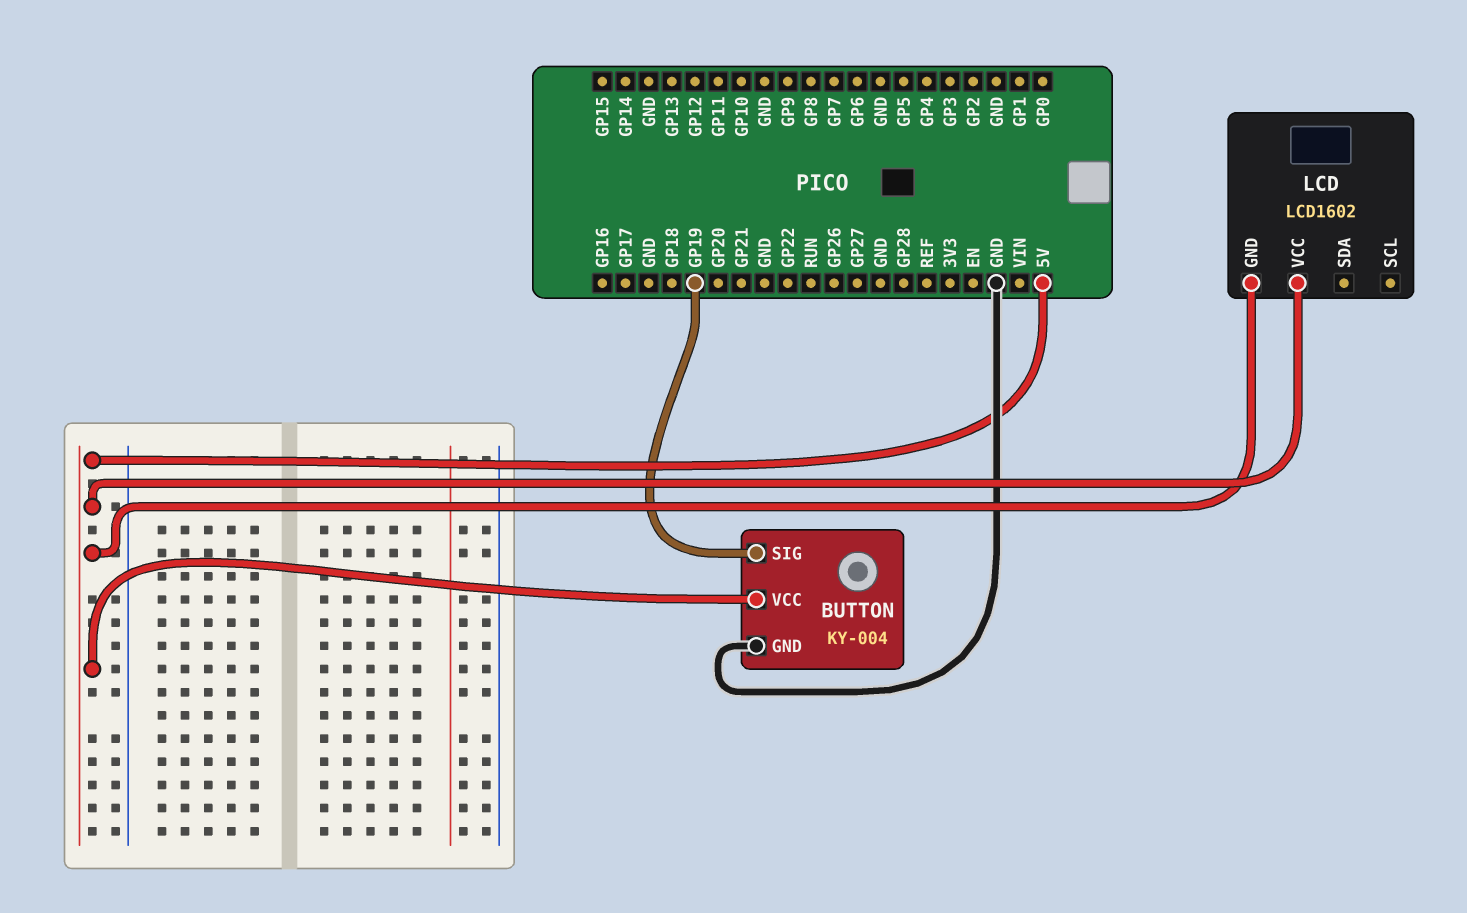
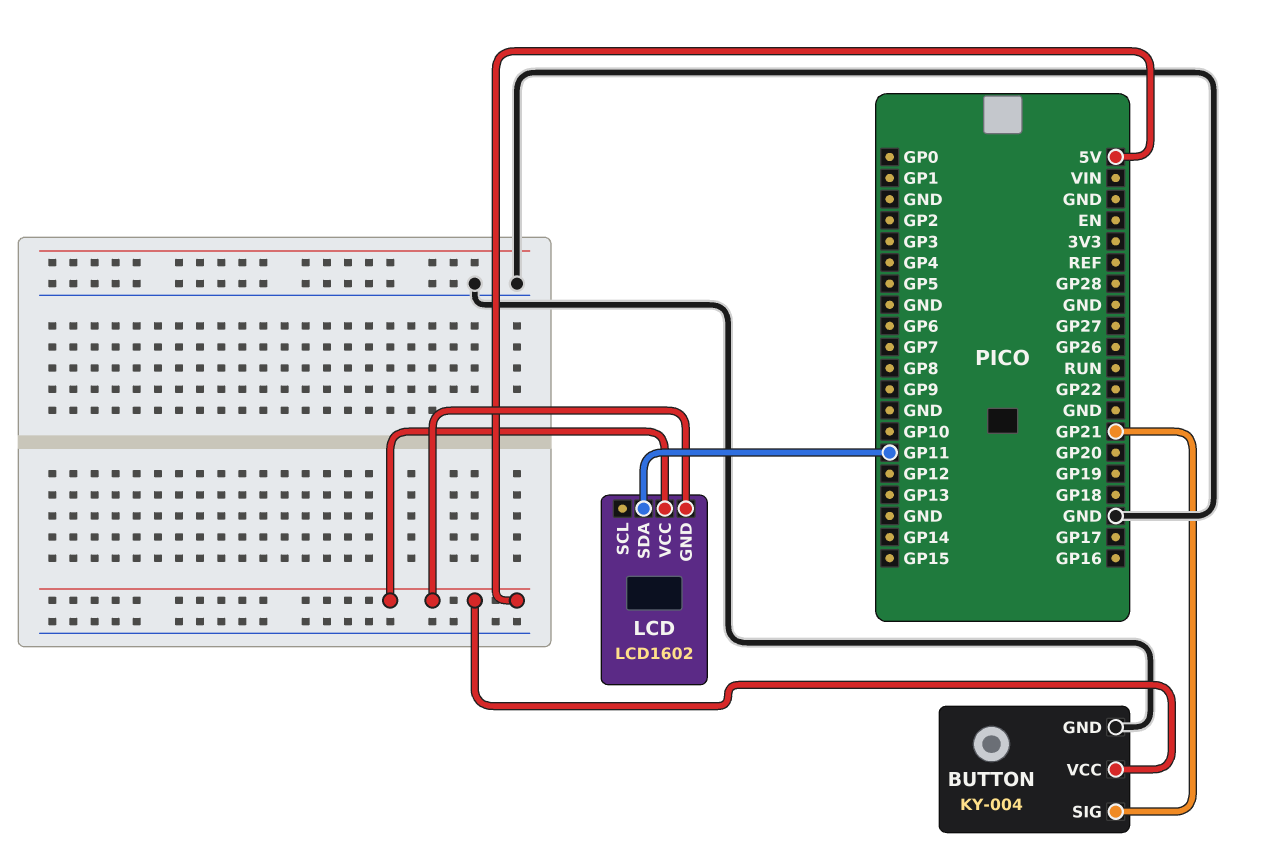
BUTTON pin SIG: GP19 -> GP21
LCD pin SDA: none -> GP11

